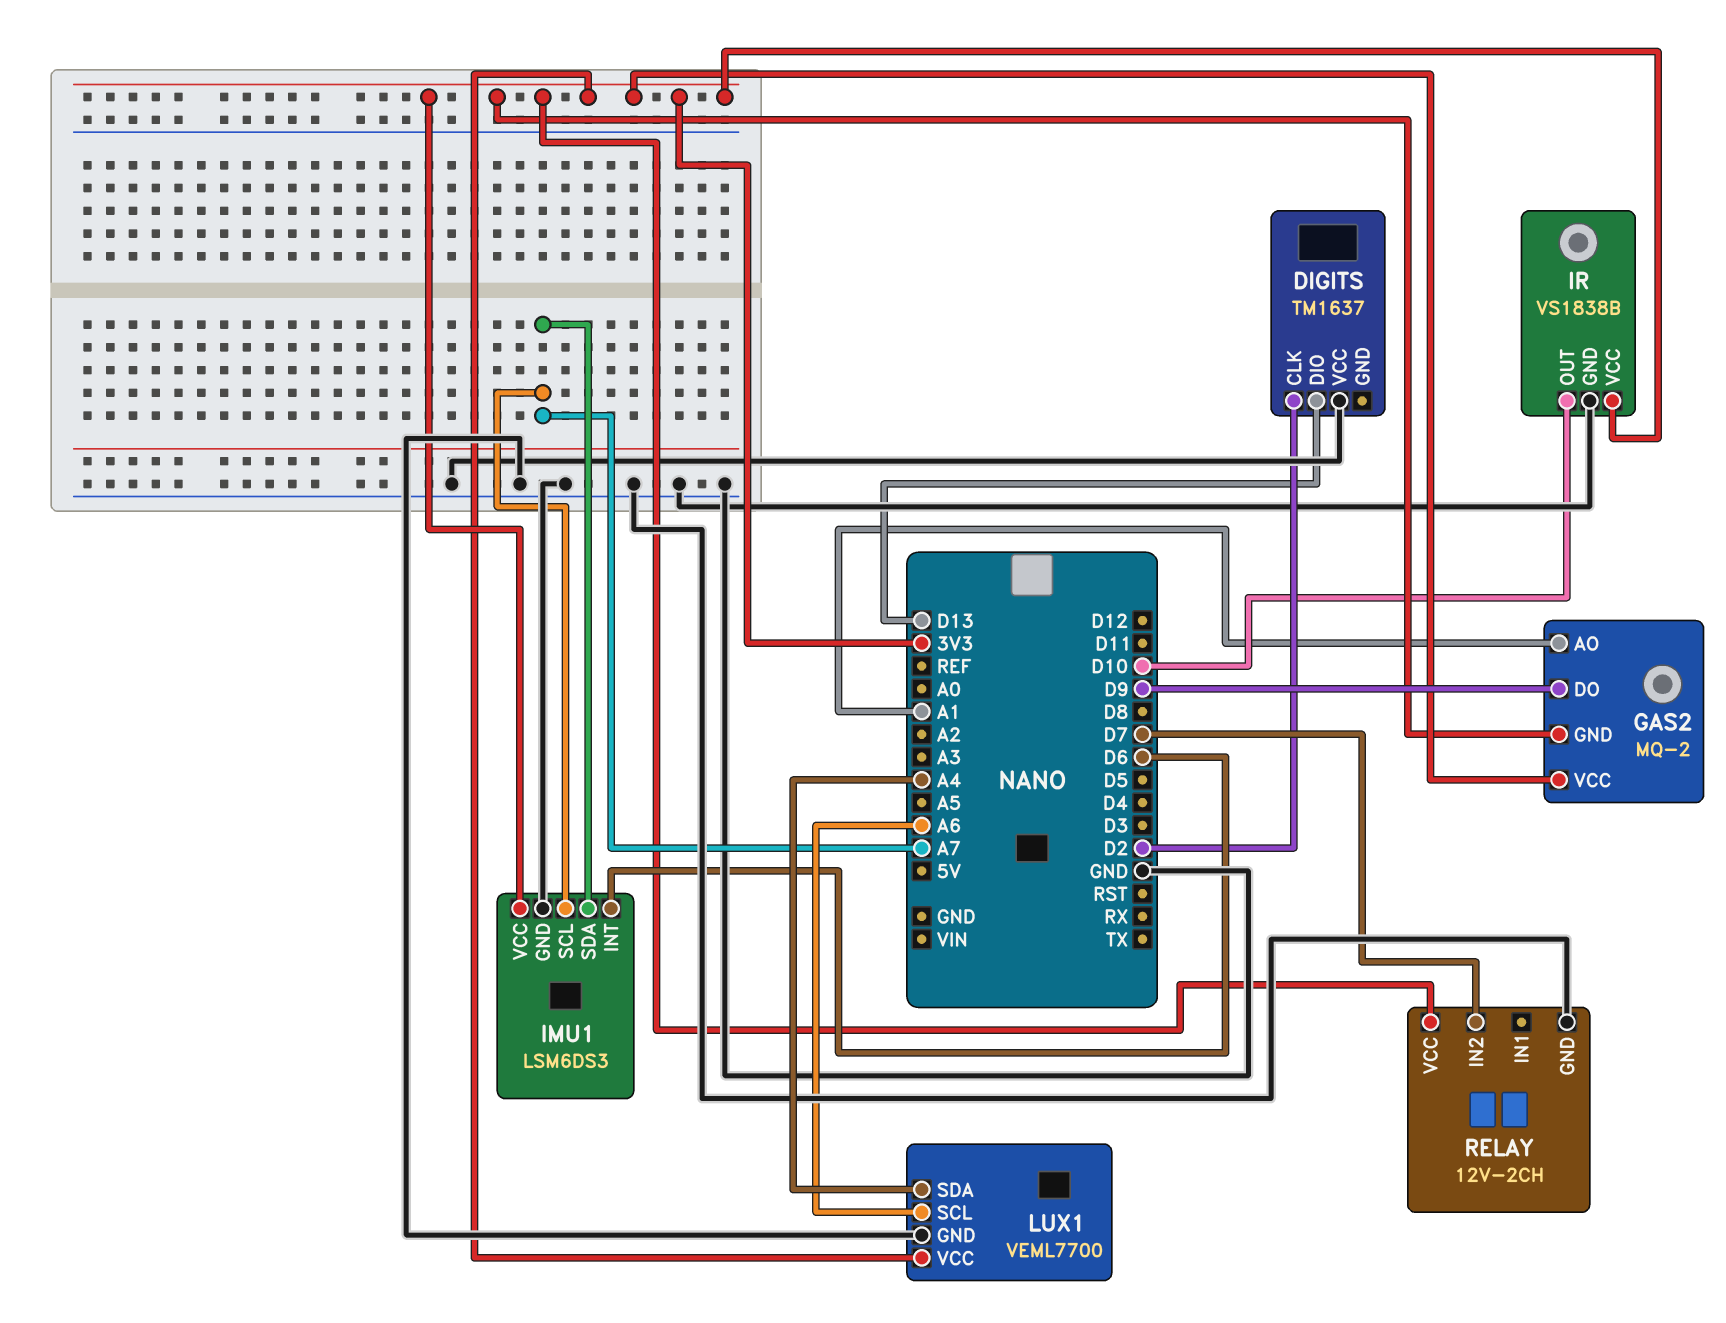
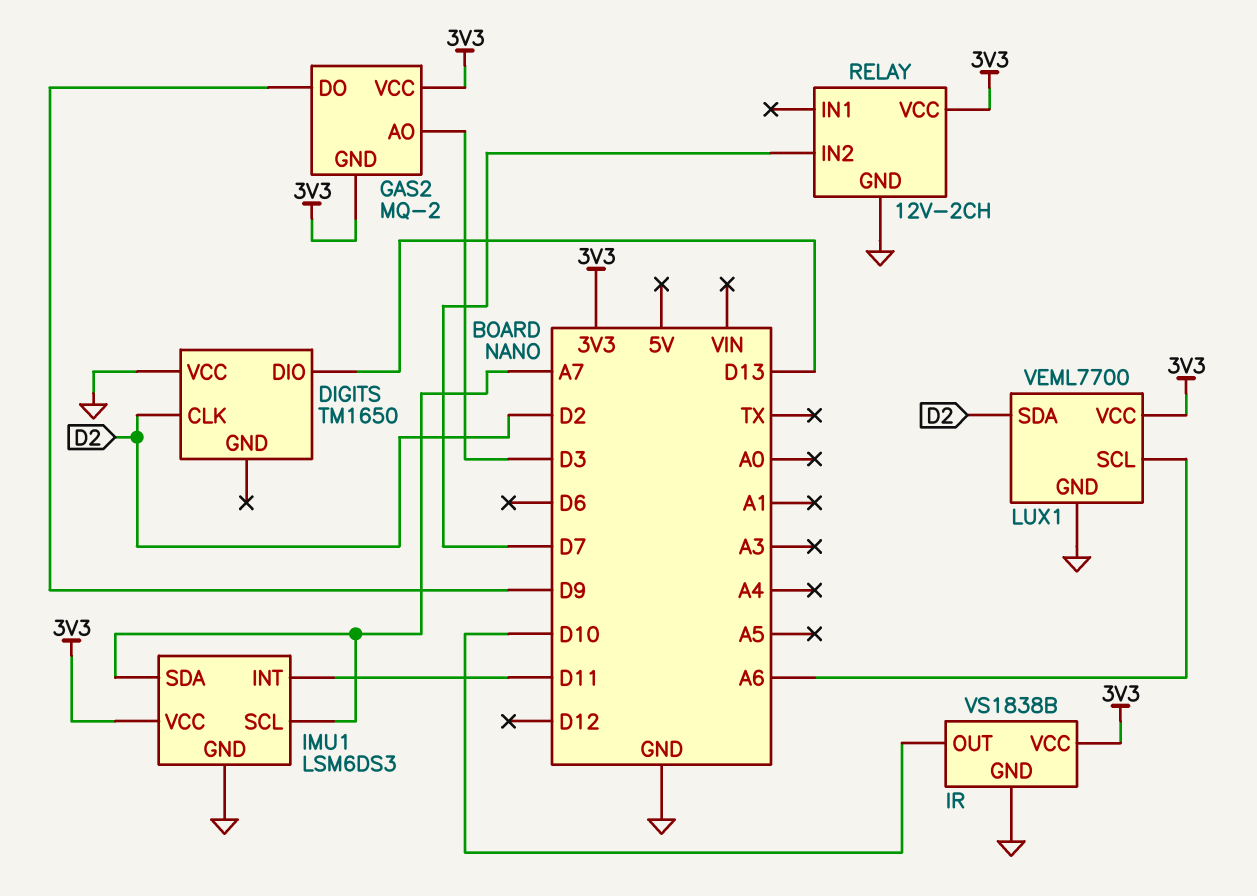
DIGITS: TM1637 -> TM1650
GAS2 pin AO: A1 -> D3
IMU1 pin INT: D6 -> D11
LUX1 pin SDA: A4 -> D2

